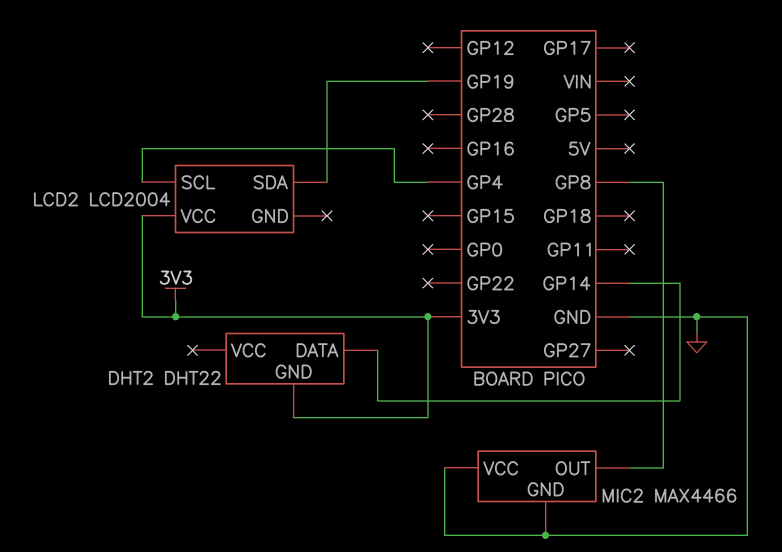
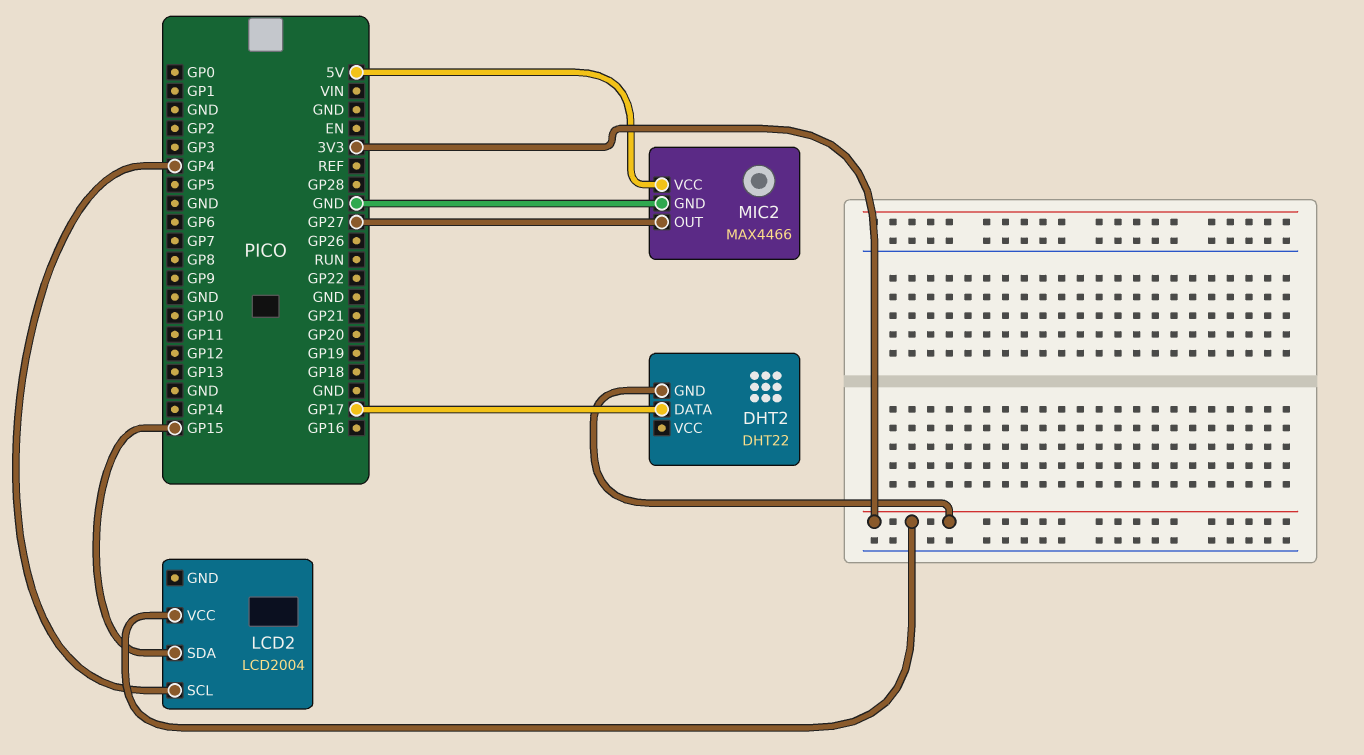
DHT2 pin DATA: GP14 -> GP17
LCD2 pin SDA: GP19 -> GP15
MIC2 pin OUT: GP8 -> GP27
MIC2 pin VCC: GND -> 5V

